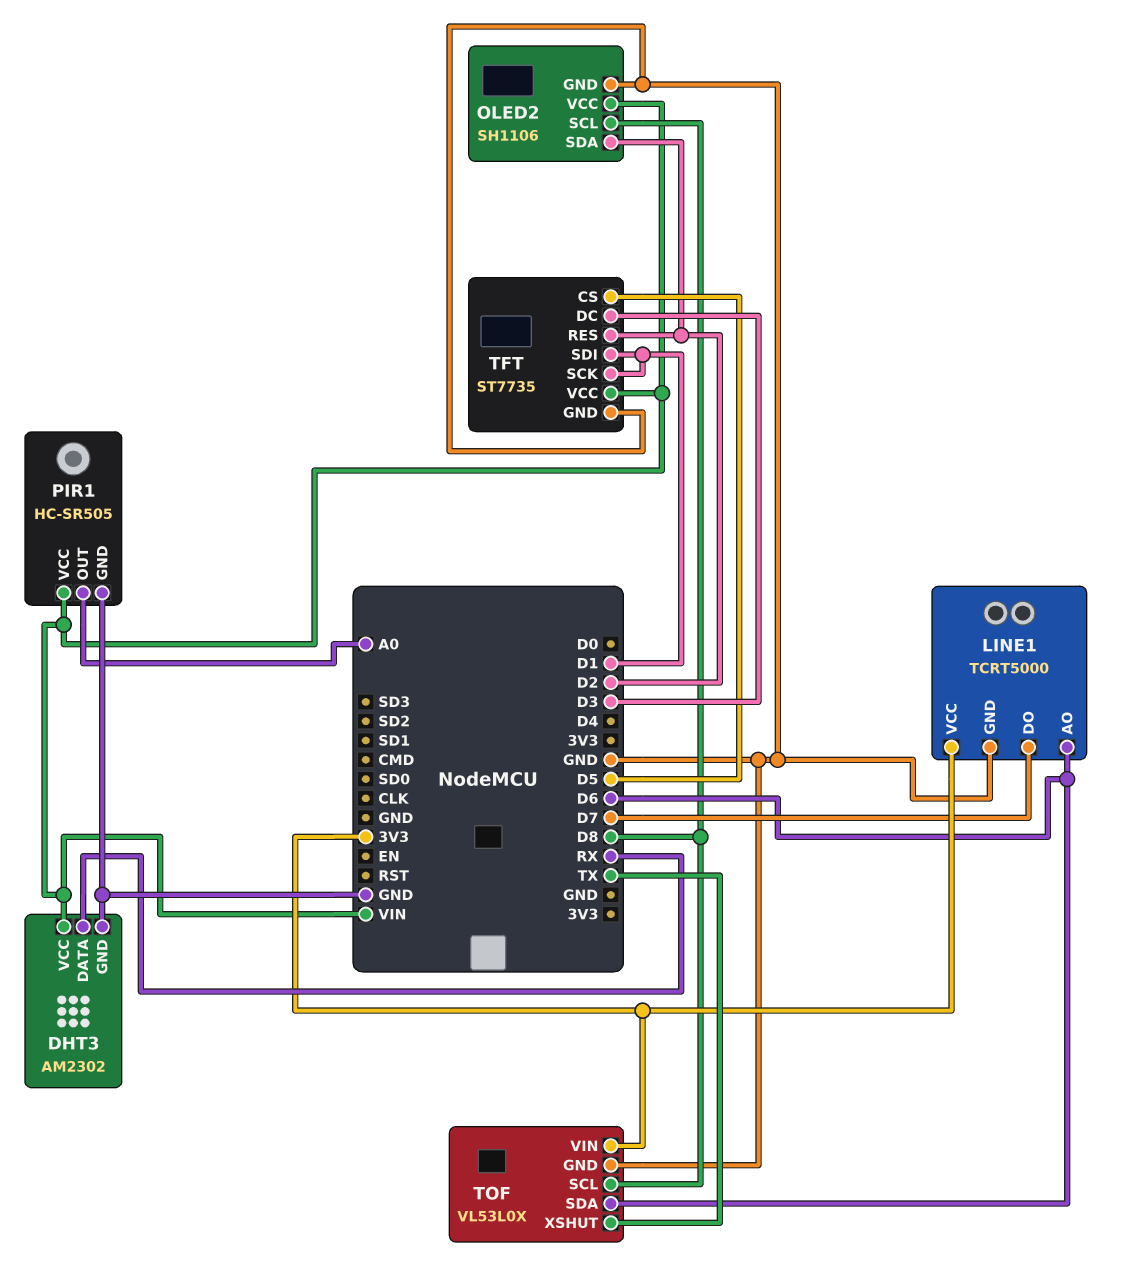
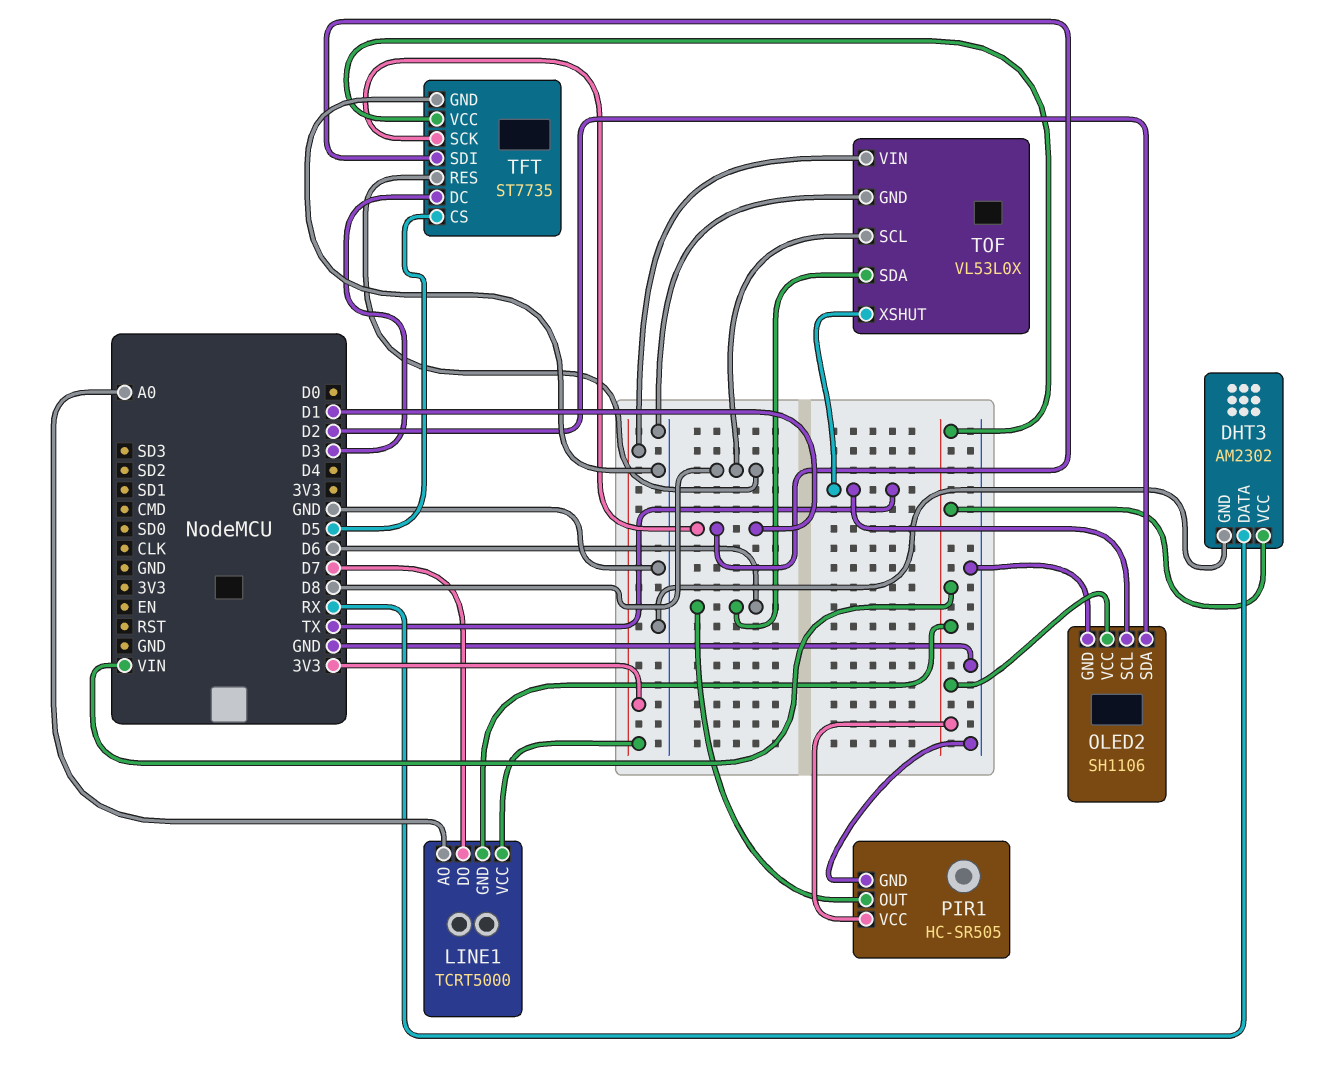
LINE1 pin AO: D6 -> A0
LINE1 pin GND: GND -> VIN
OLED2 pin SCL: D8 -> TX
PIR1 pin OUT: A0 -> D6
TFT pin RES: D2 -> D8

